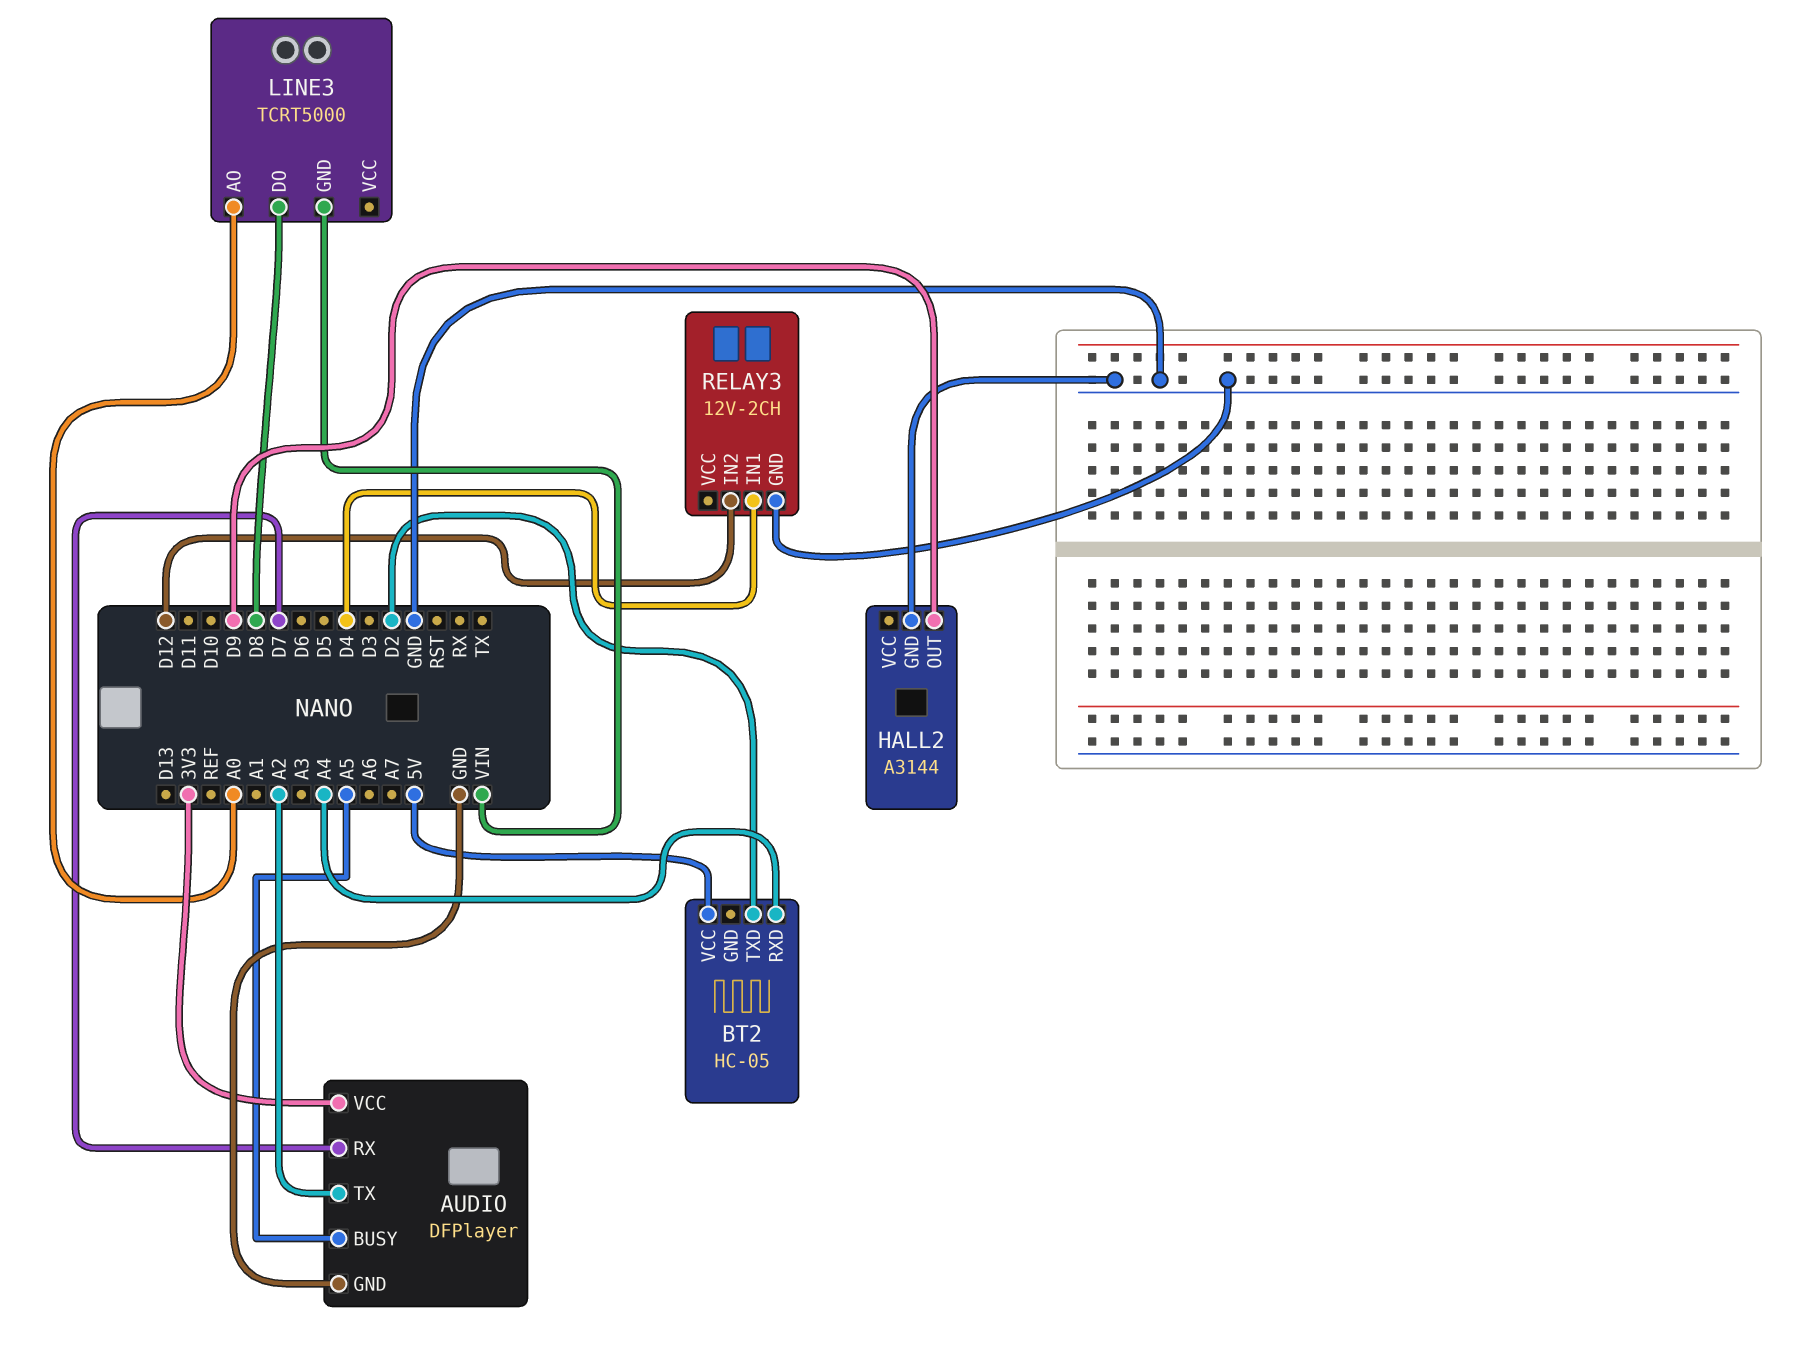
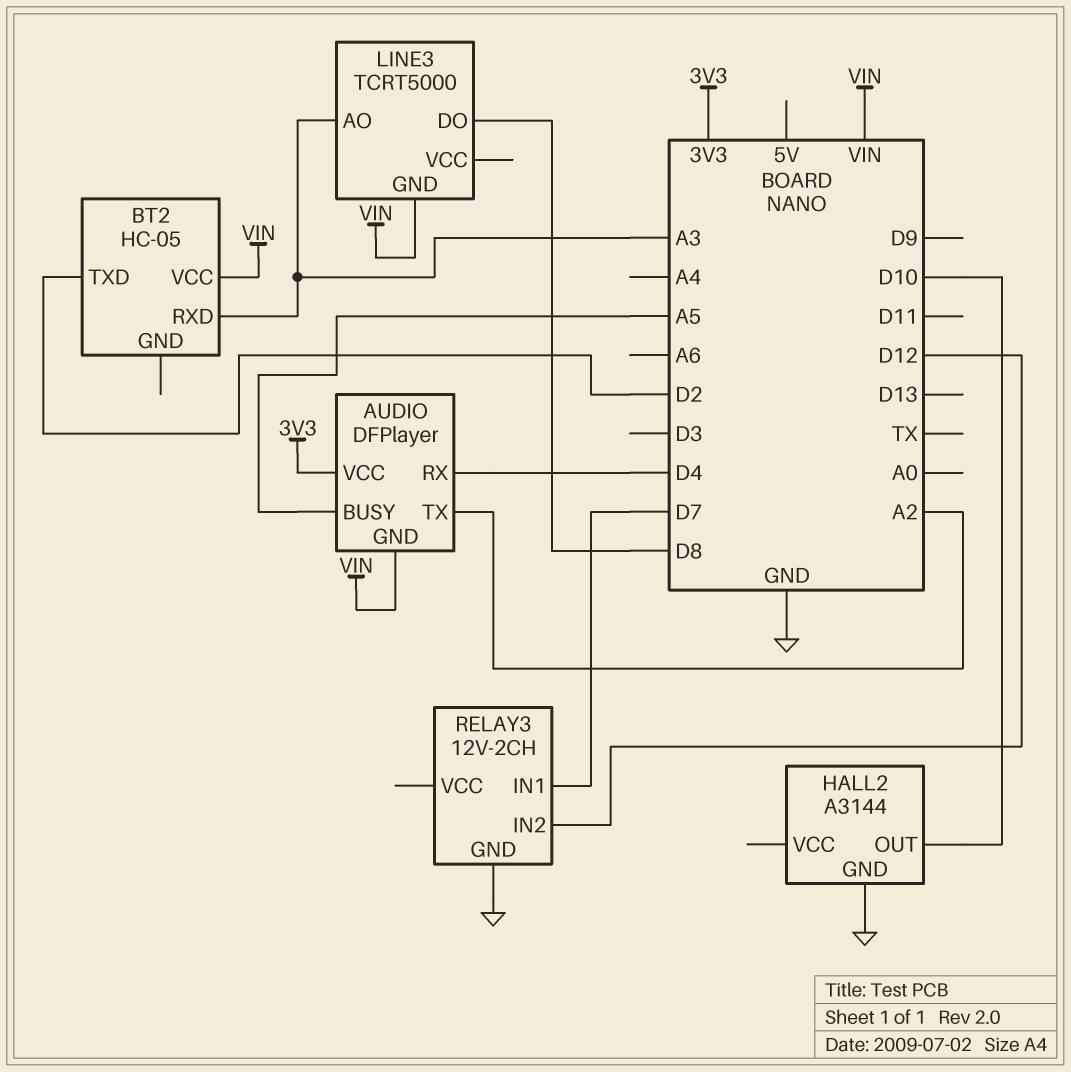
AUDIO pin GND: GND -> VIN
AUDIO pin RX: D7 -> D4
BT2 pin RXD: A4 -> A3
BT2 pin VCC: 5V -> VIN
HALL2 pin OUT: D9 -> D10
LINE3 pin AO: A0 -> A3
RELAY3 pin IN1: D4 -> D7

